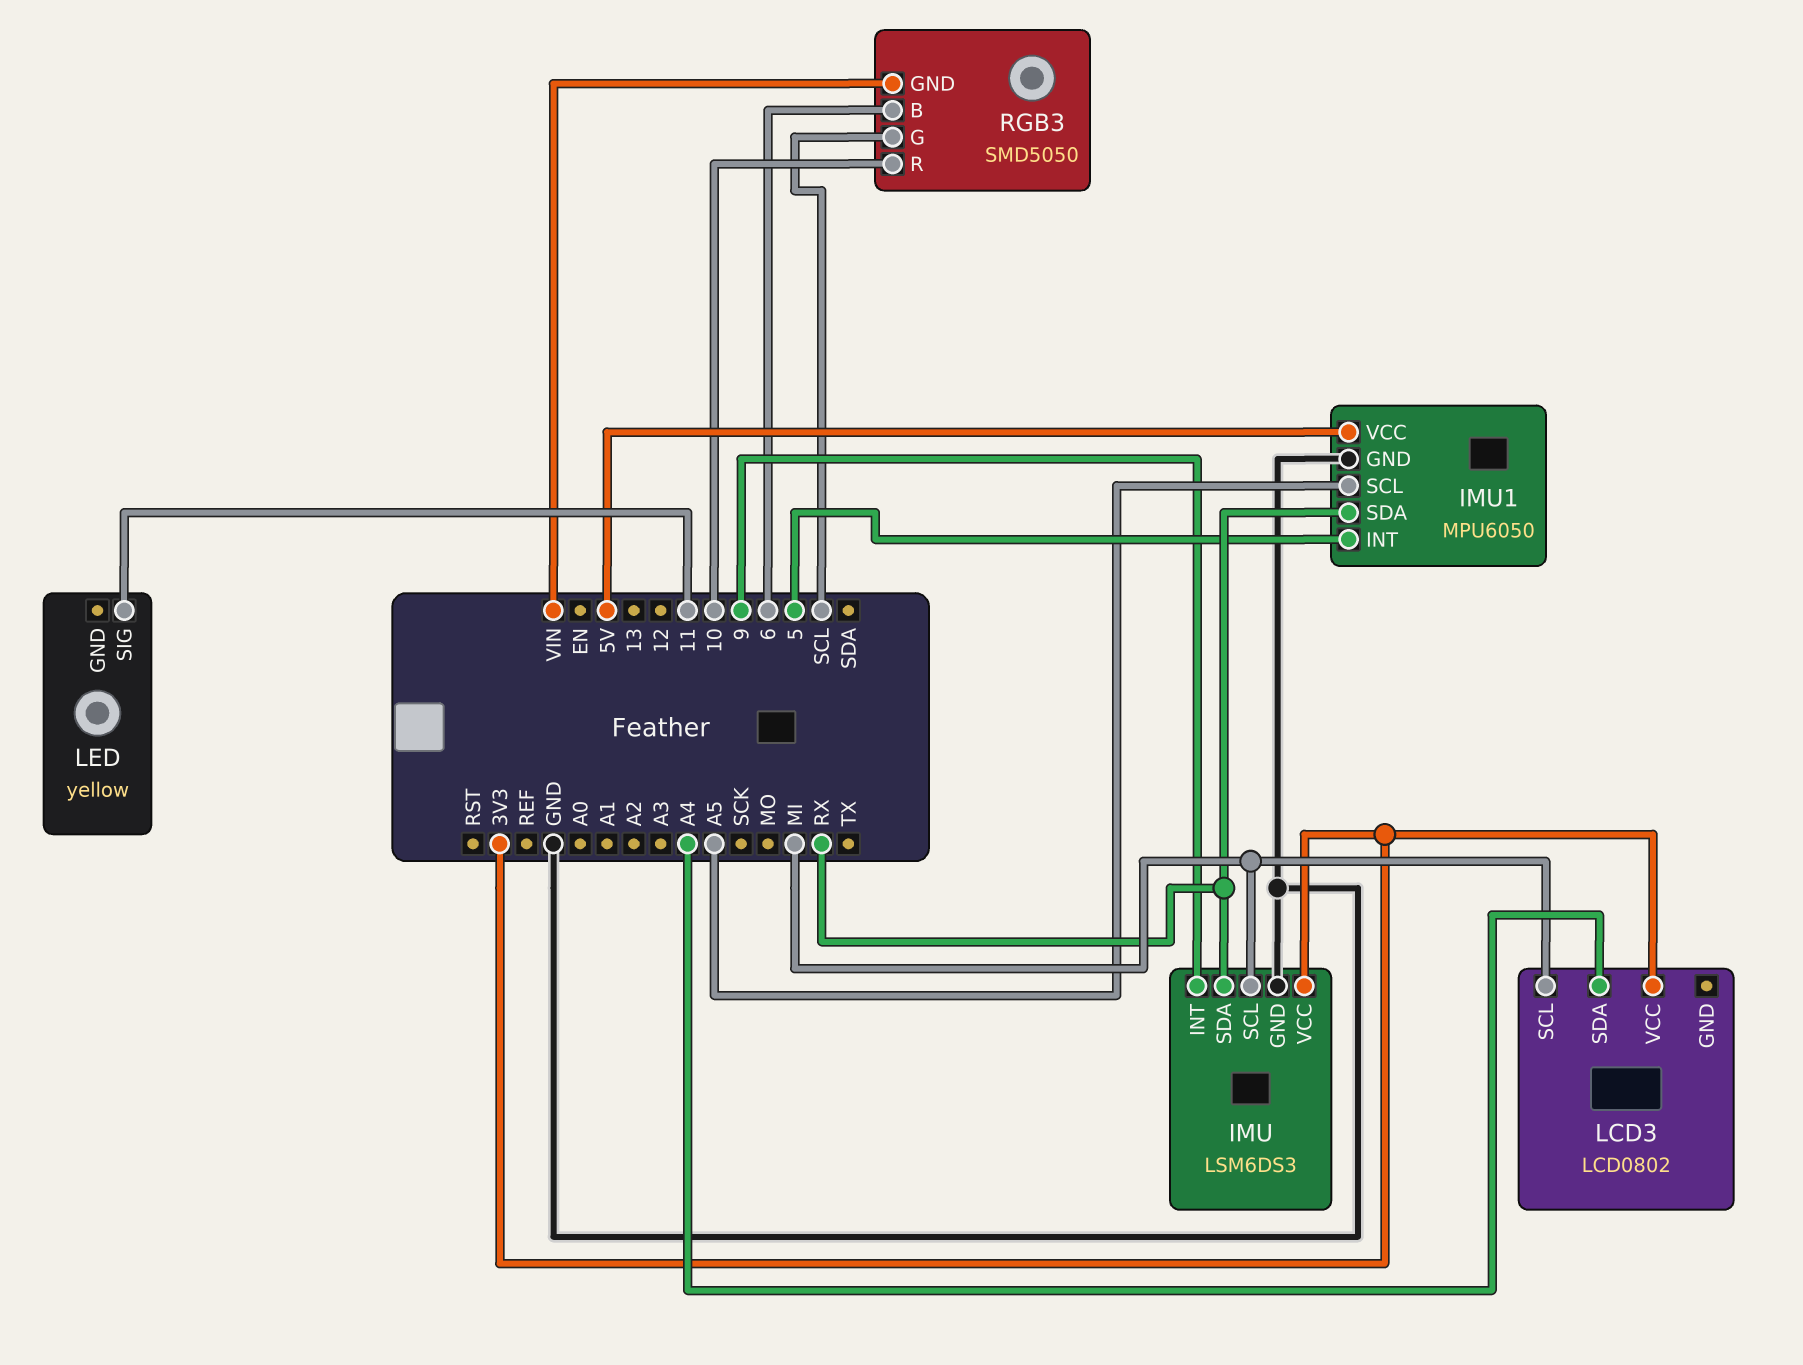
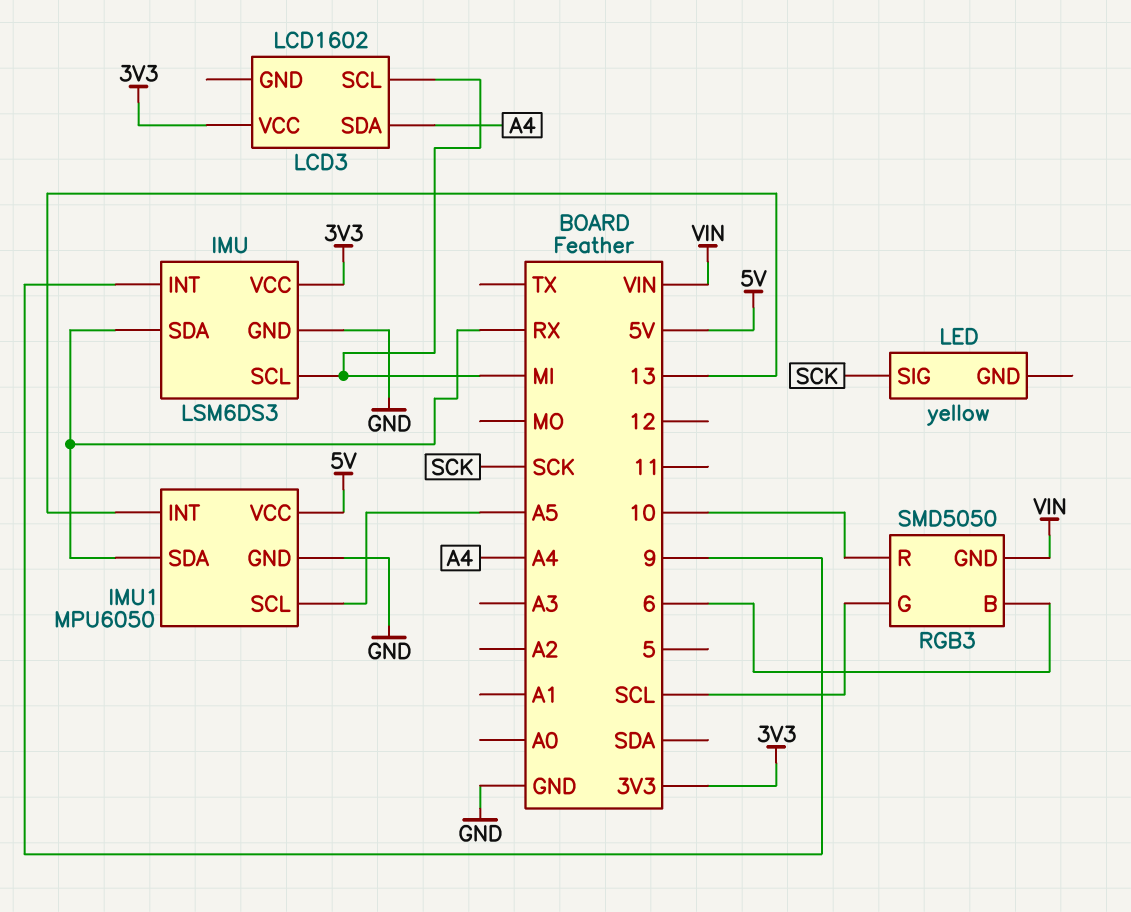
IMU1 pin INT: 5 -> 13
LCD3: LCD0802 -> LCD1602
LED pin SIG: 11 -> SCK

